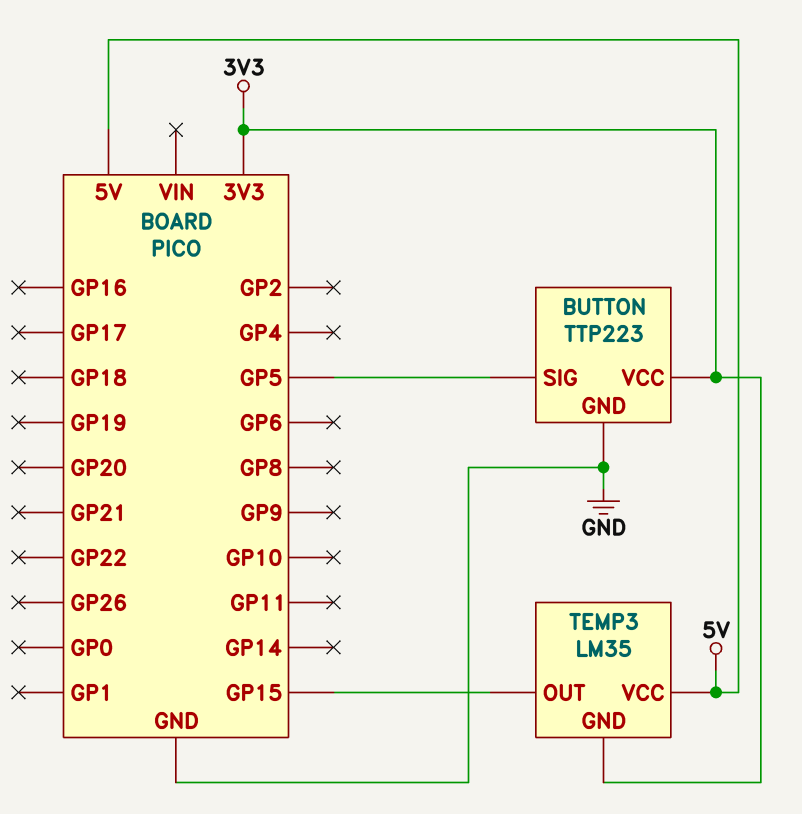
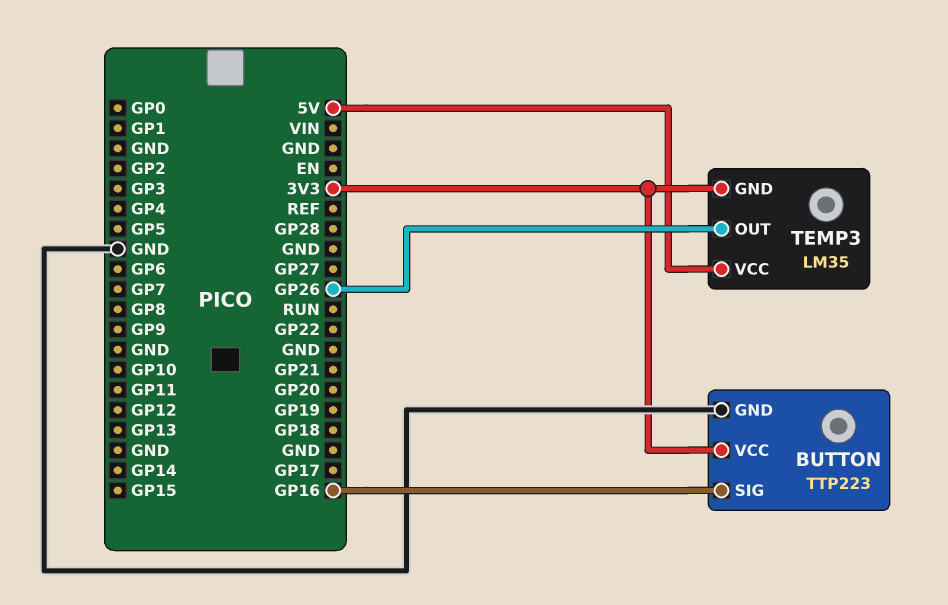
BUTTON pin SIG: GP5 -> GP16
TEMP3 pin OUT: GP15 -> GP26

